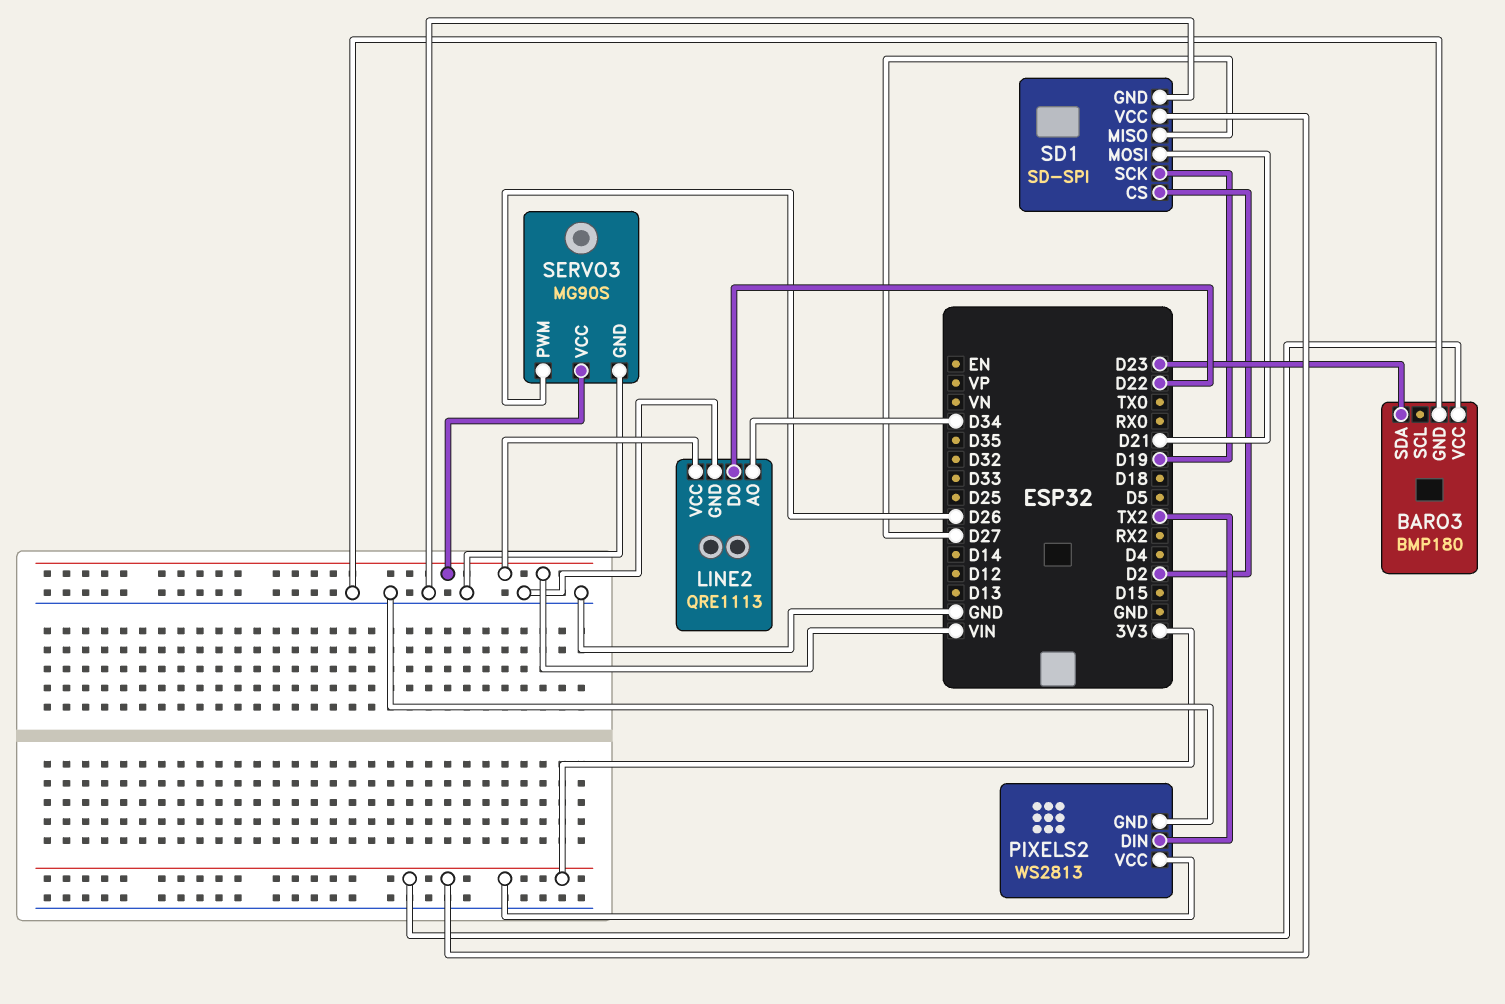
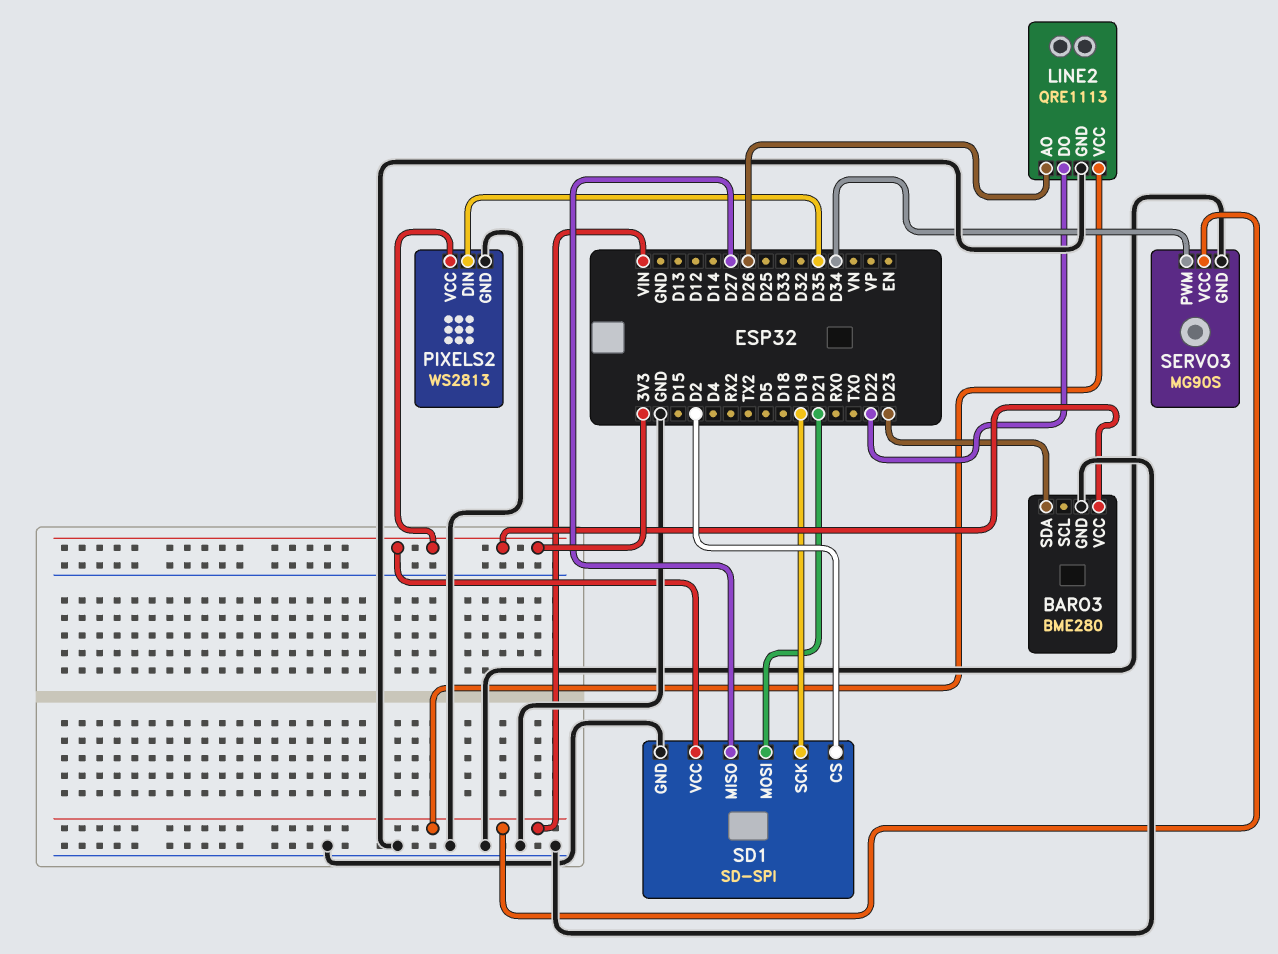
BARO3: BMP180 -> BME280
LINE2 pin AO: D34 -> D26
PIXELS2 pin DIN: TX2 -> D35
SERVO3 pin PWM: D26 -> D34

